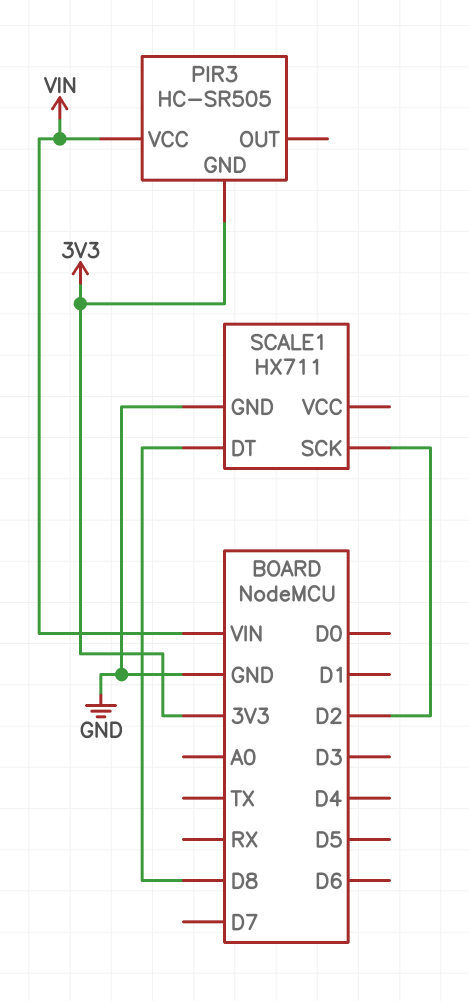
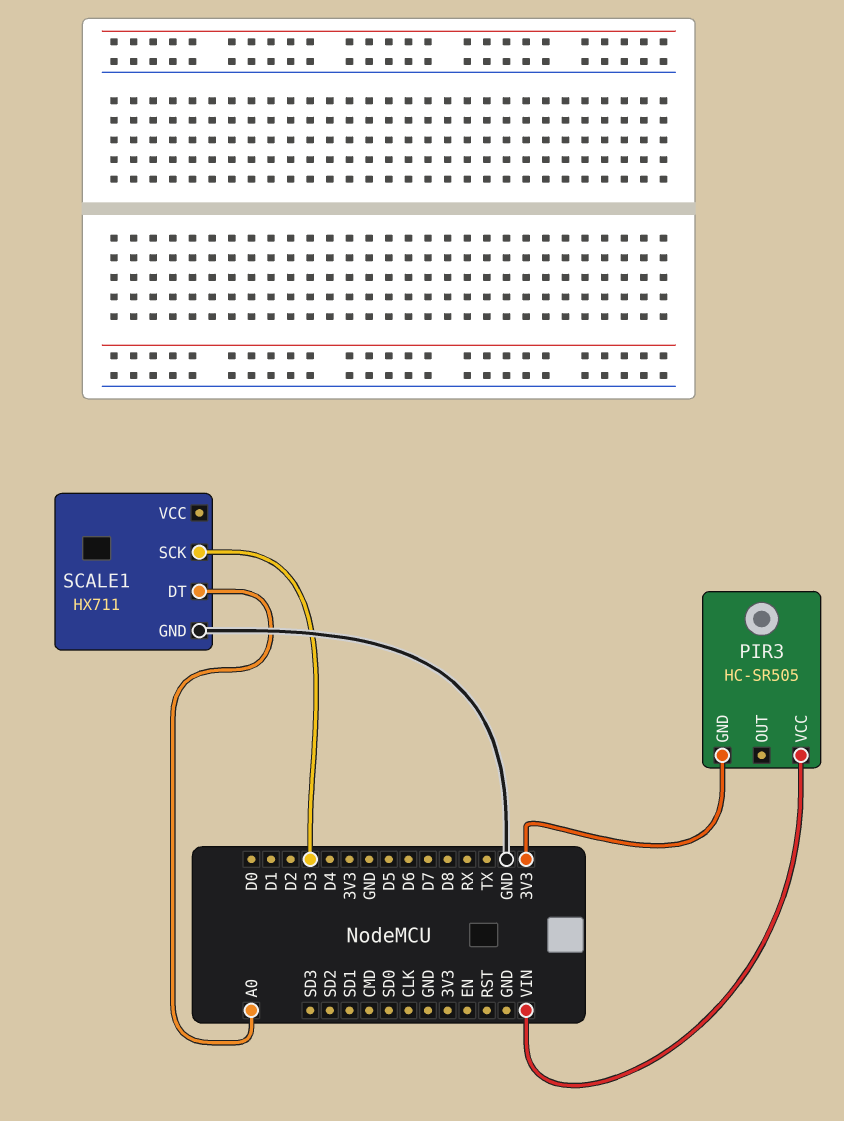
SCALE1 pin DT: D8 -> A0
SCALE1 pin SCK: D2 -> D3

